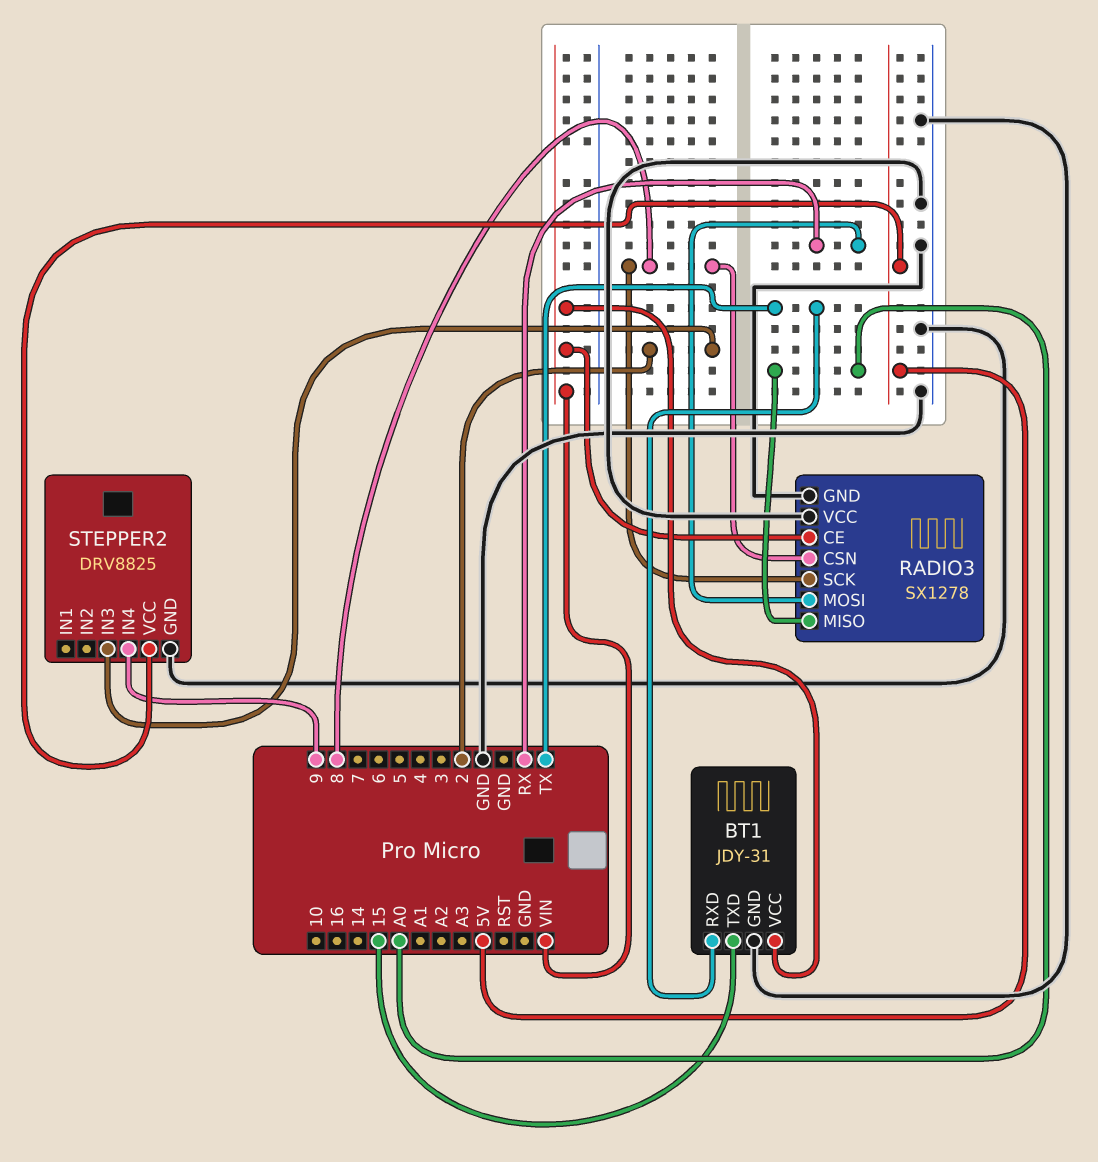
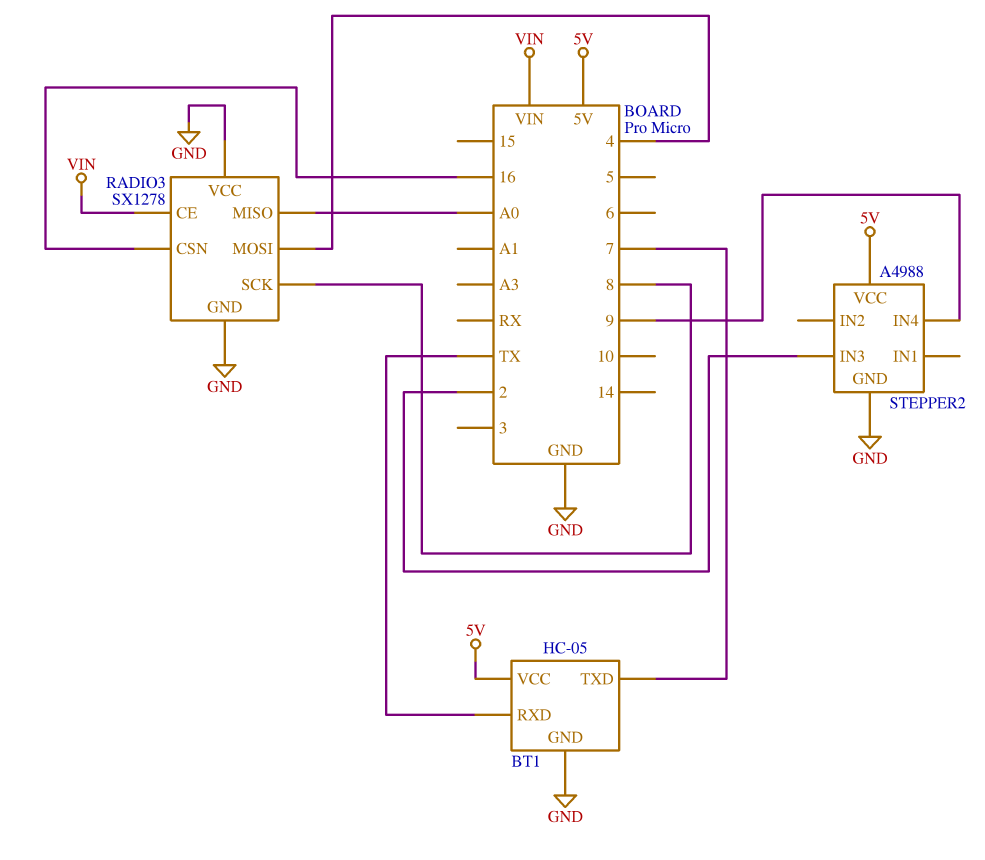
BT1: JDY-31 -> HC-05
BT1 pin TXD: 15 -> 7
BT1 pin VCC: VIN -> 5V
RADIO3 pin CSN: 8 -> 16
RADIO3 pin MOSI: RX -> 4
STEPPER2: DRV8825 -> A4988

